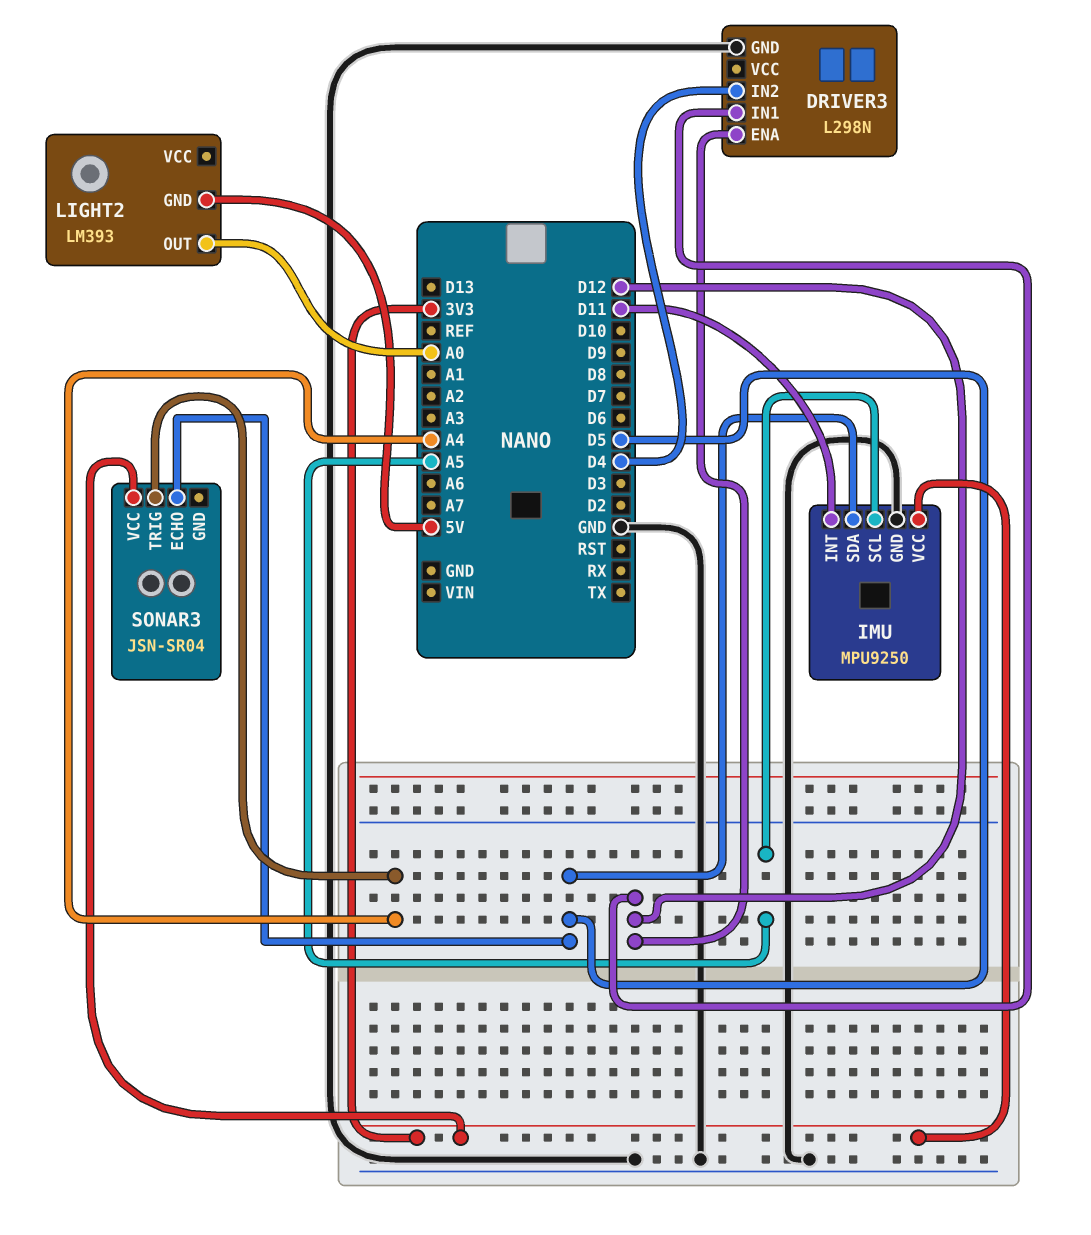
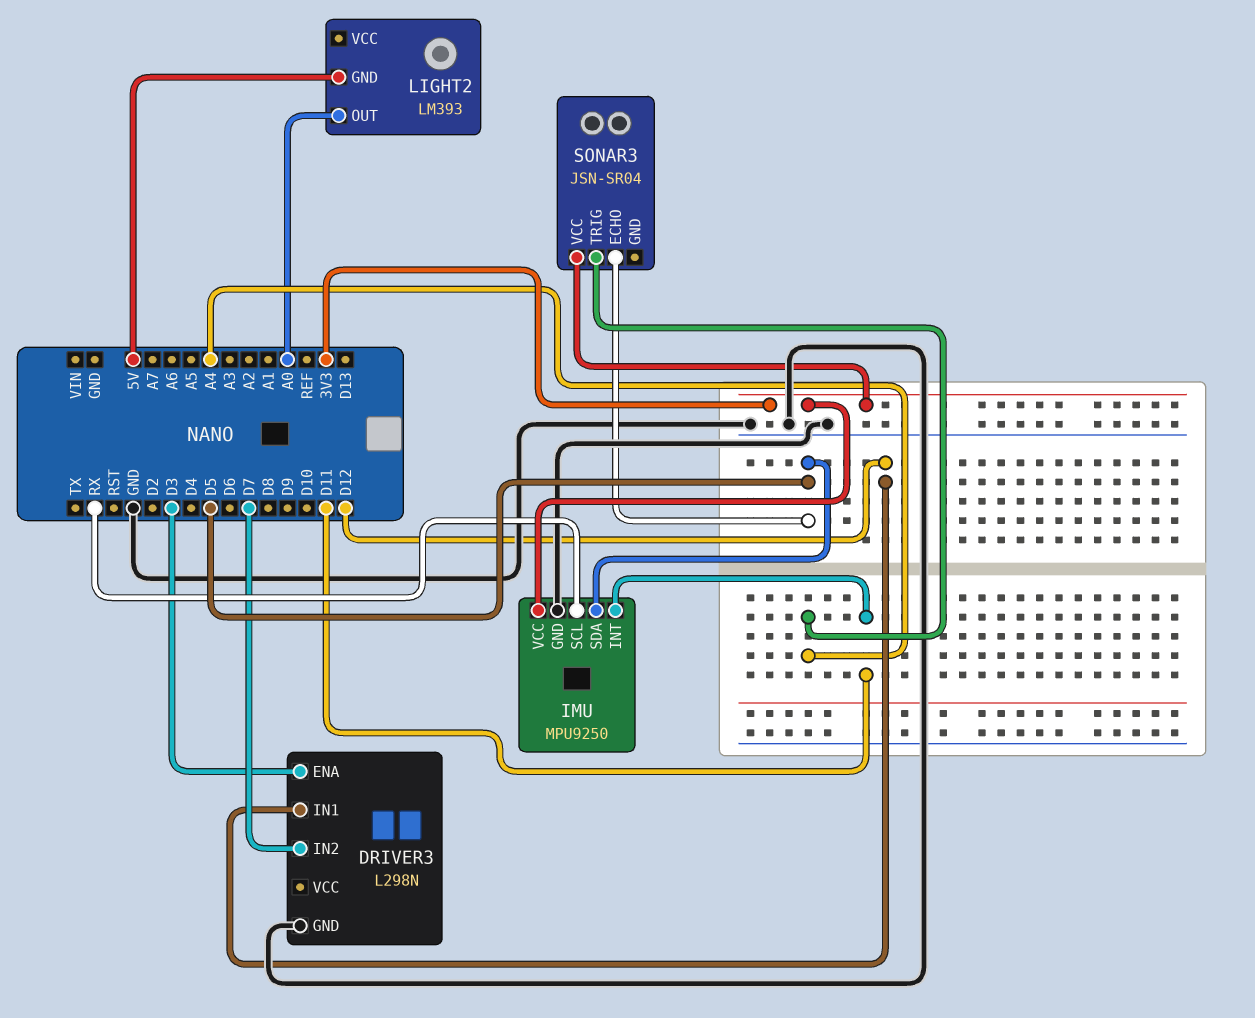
DRIVER3 pin ENA: D12 -> D3
DRIVER3 pin IN2: D4 -> D7
IMU pin SCL: A5 -> RX

